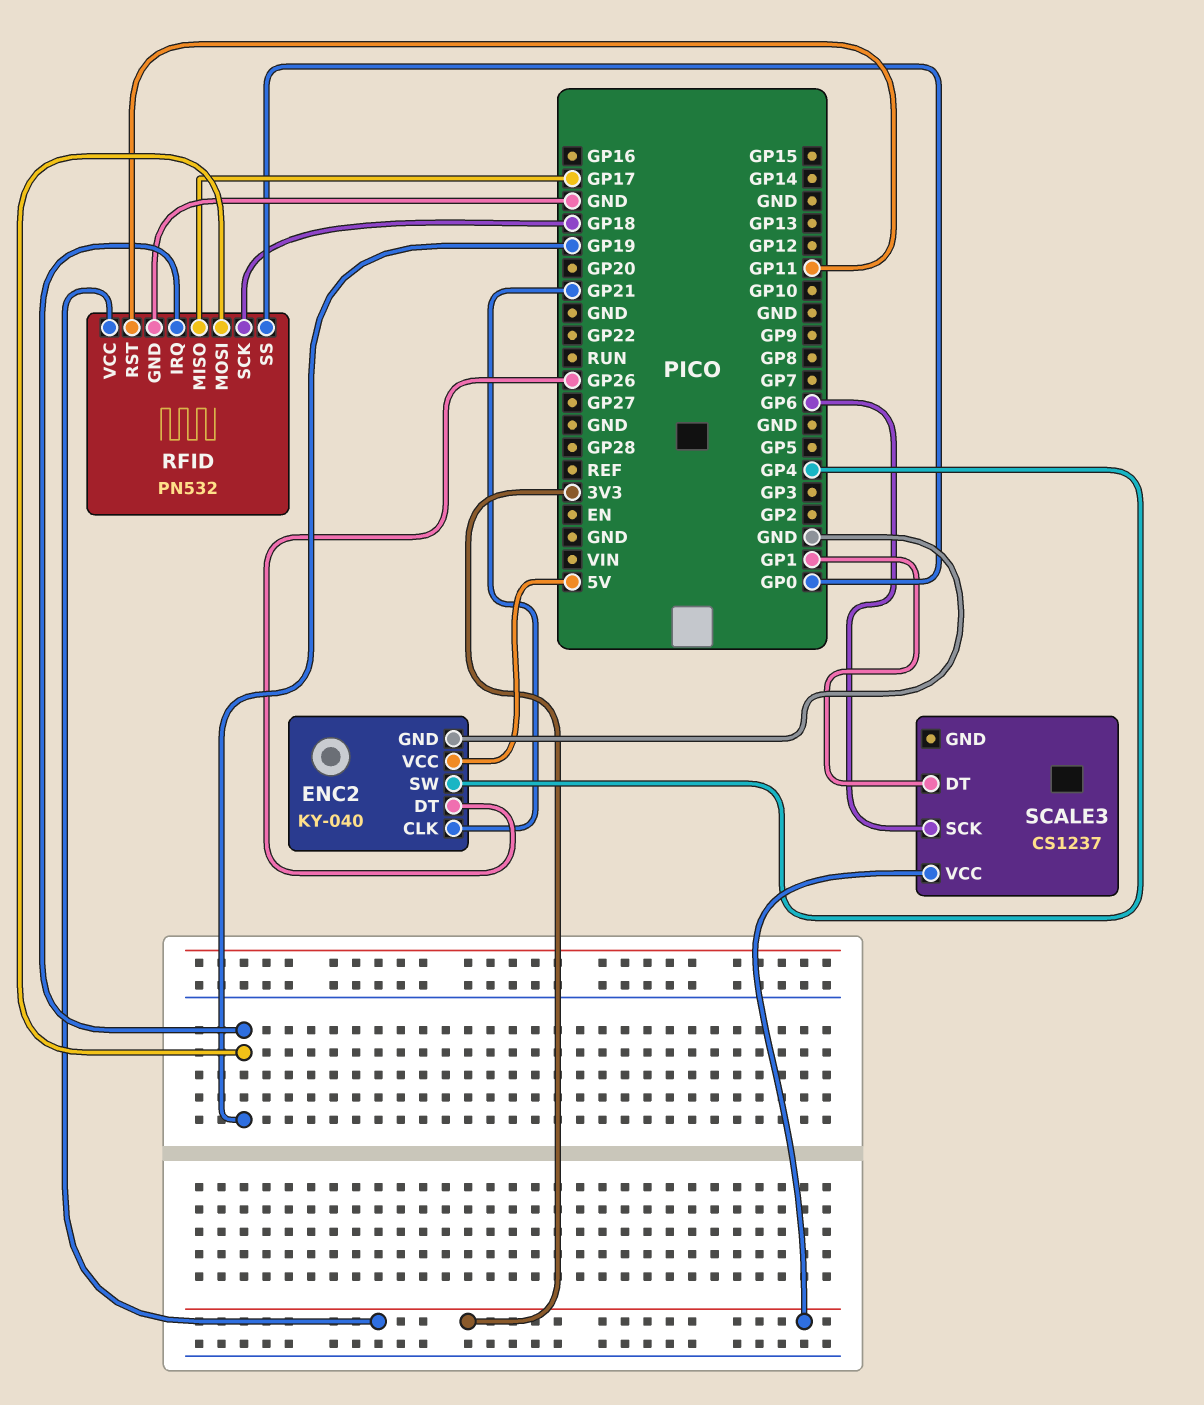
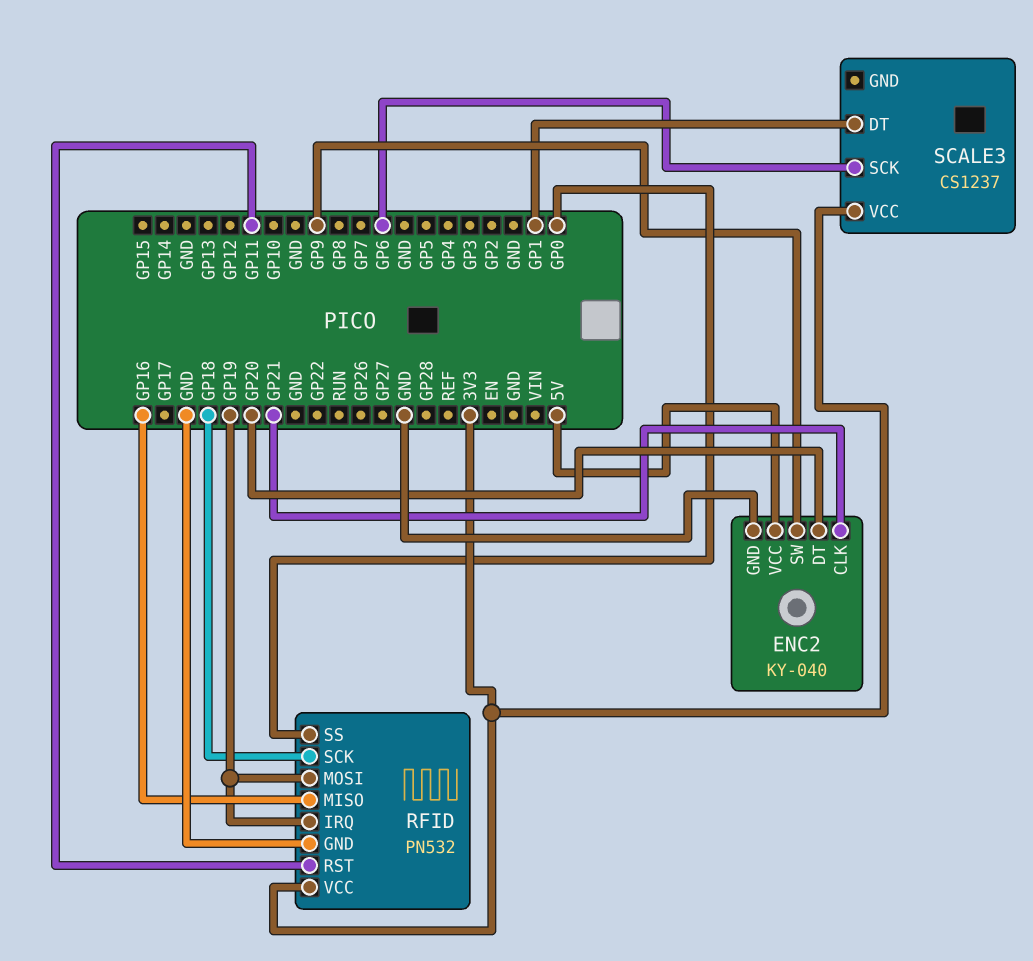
ENC2 pin DT: GP26 -> GP20
ENC2 pin SW: GP4 -> GP9
RFID pin MISO: GP17 -> GP16

